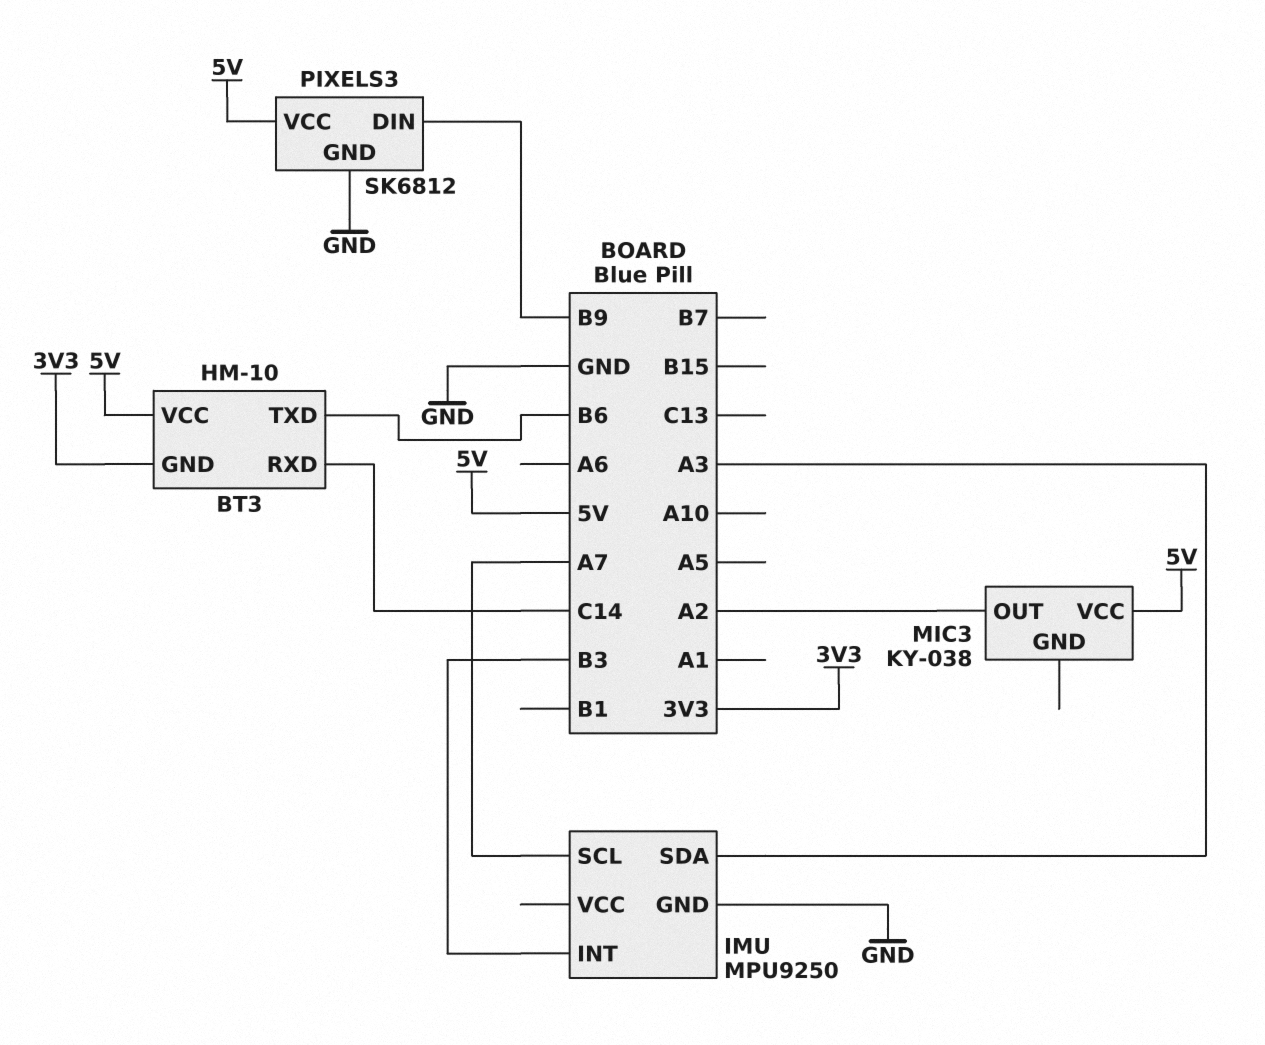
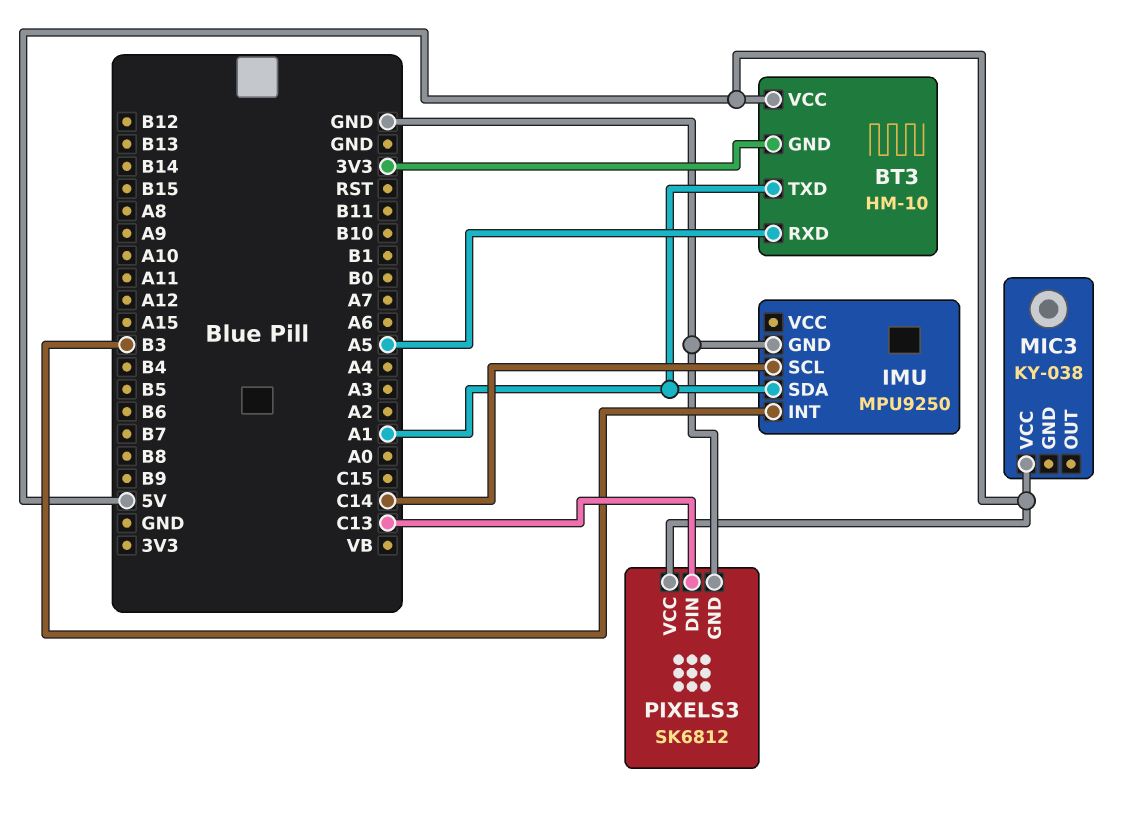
BT3 pin RXD: C14 -> A5
BT3 pin TXD: B6 -> A1
IMU pin SCL: A7 -> C14
IMU pin SDA: A3 -> A1
MIC3 pin OUT: A2 -> none
PIXELS3 pin DIN: B9 -> C13

